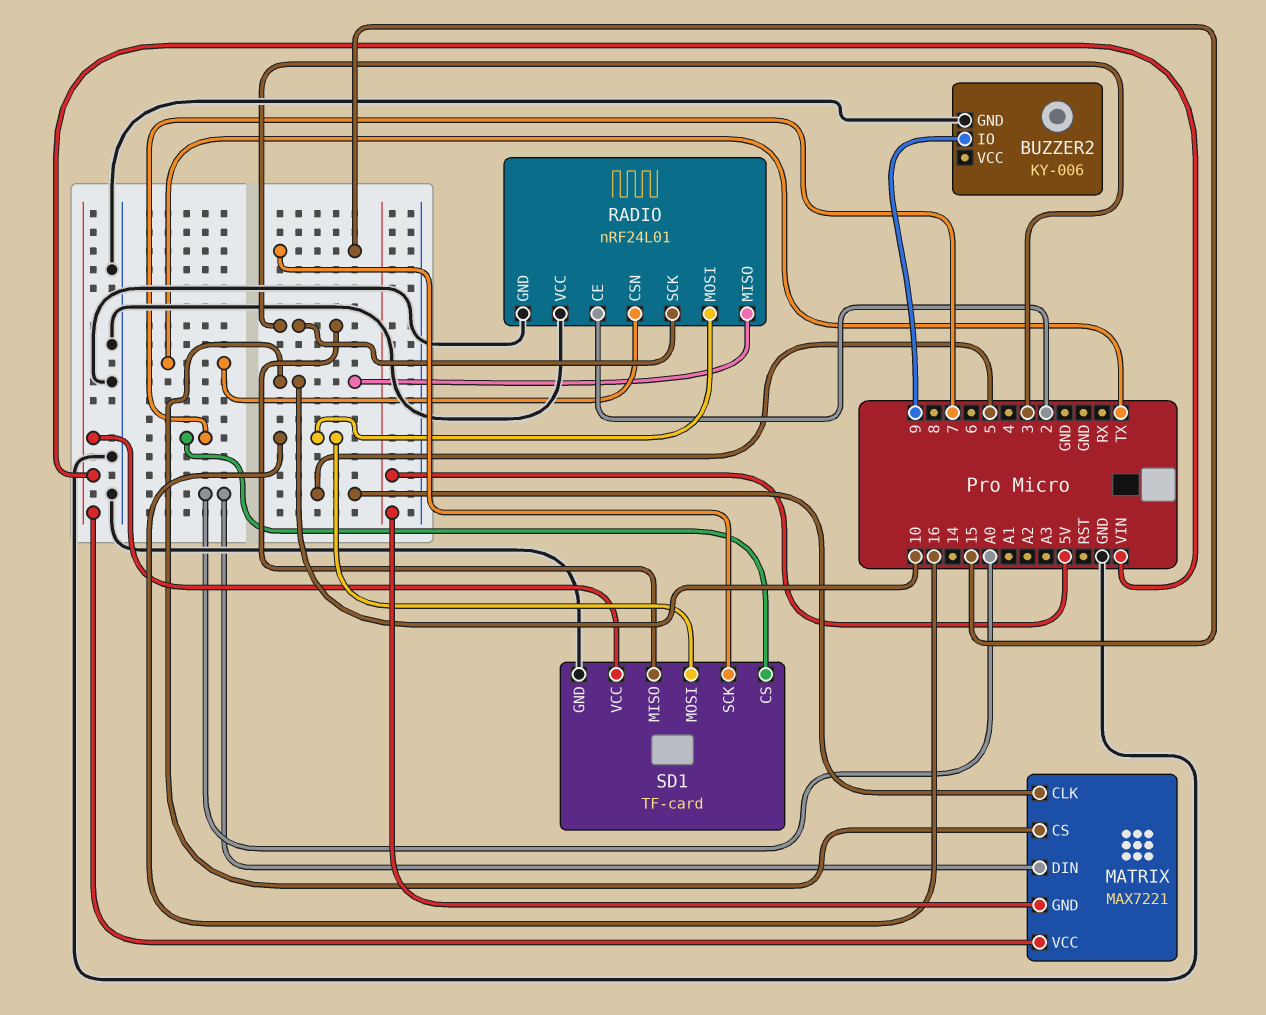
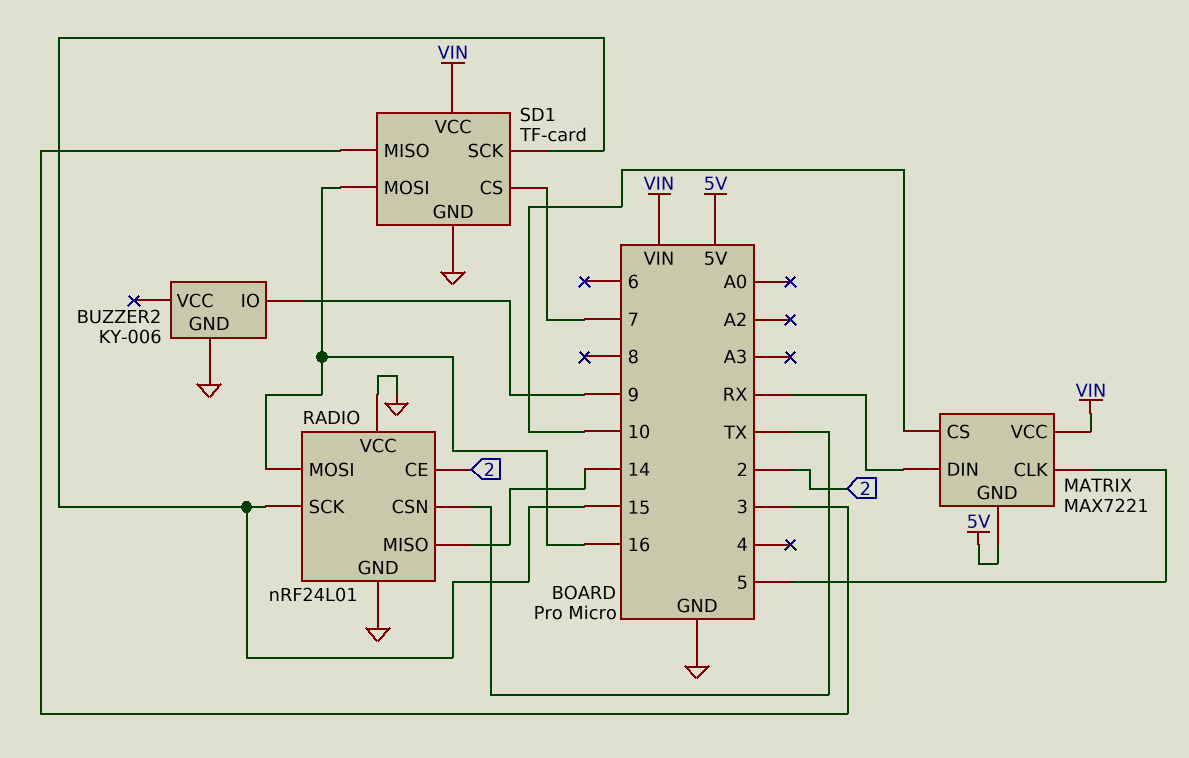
MATRIX pin DIN: A0 -> RX
RADIO pin MISO: 10 -> 14
RADIO pin SCK: 3 -> 15

